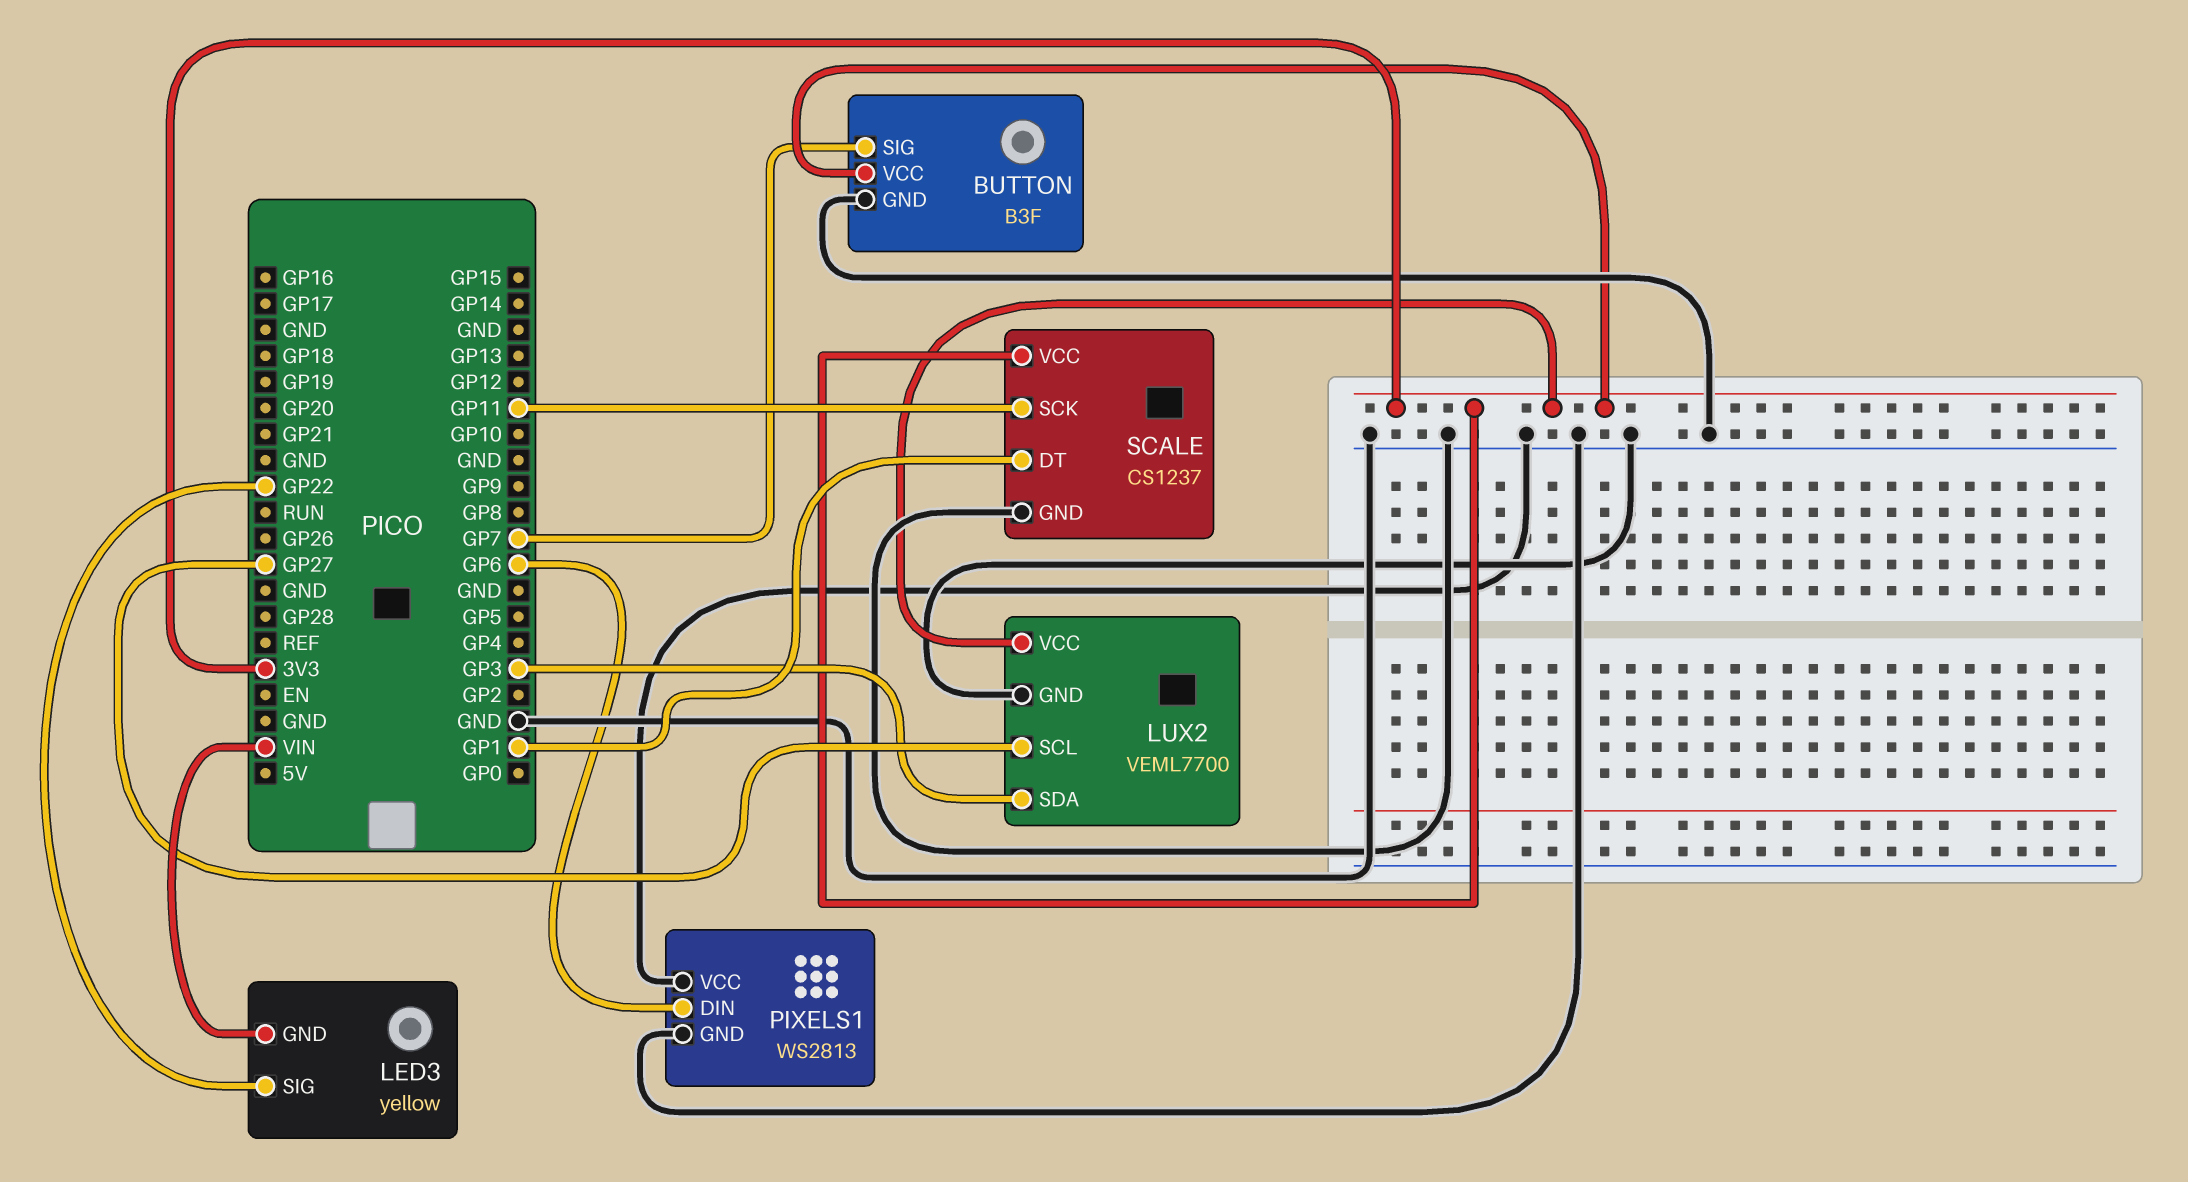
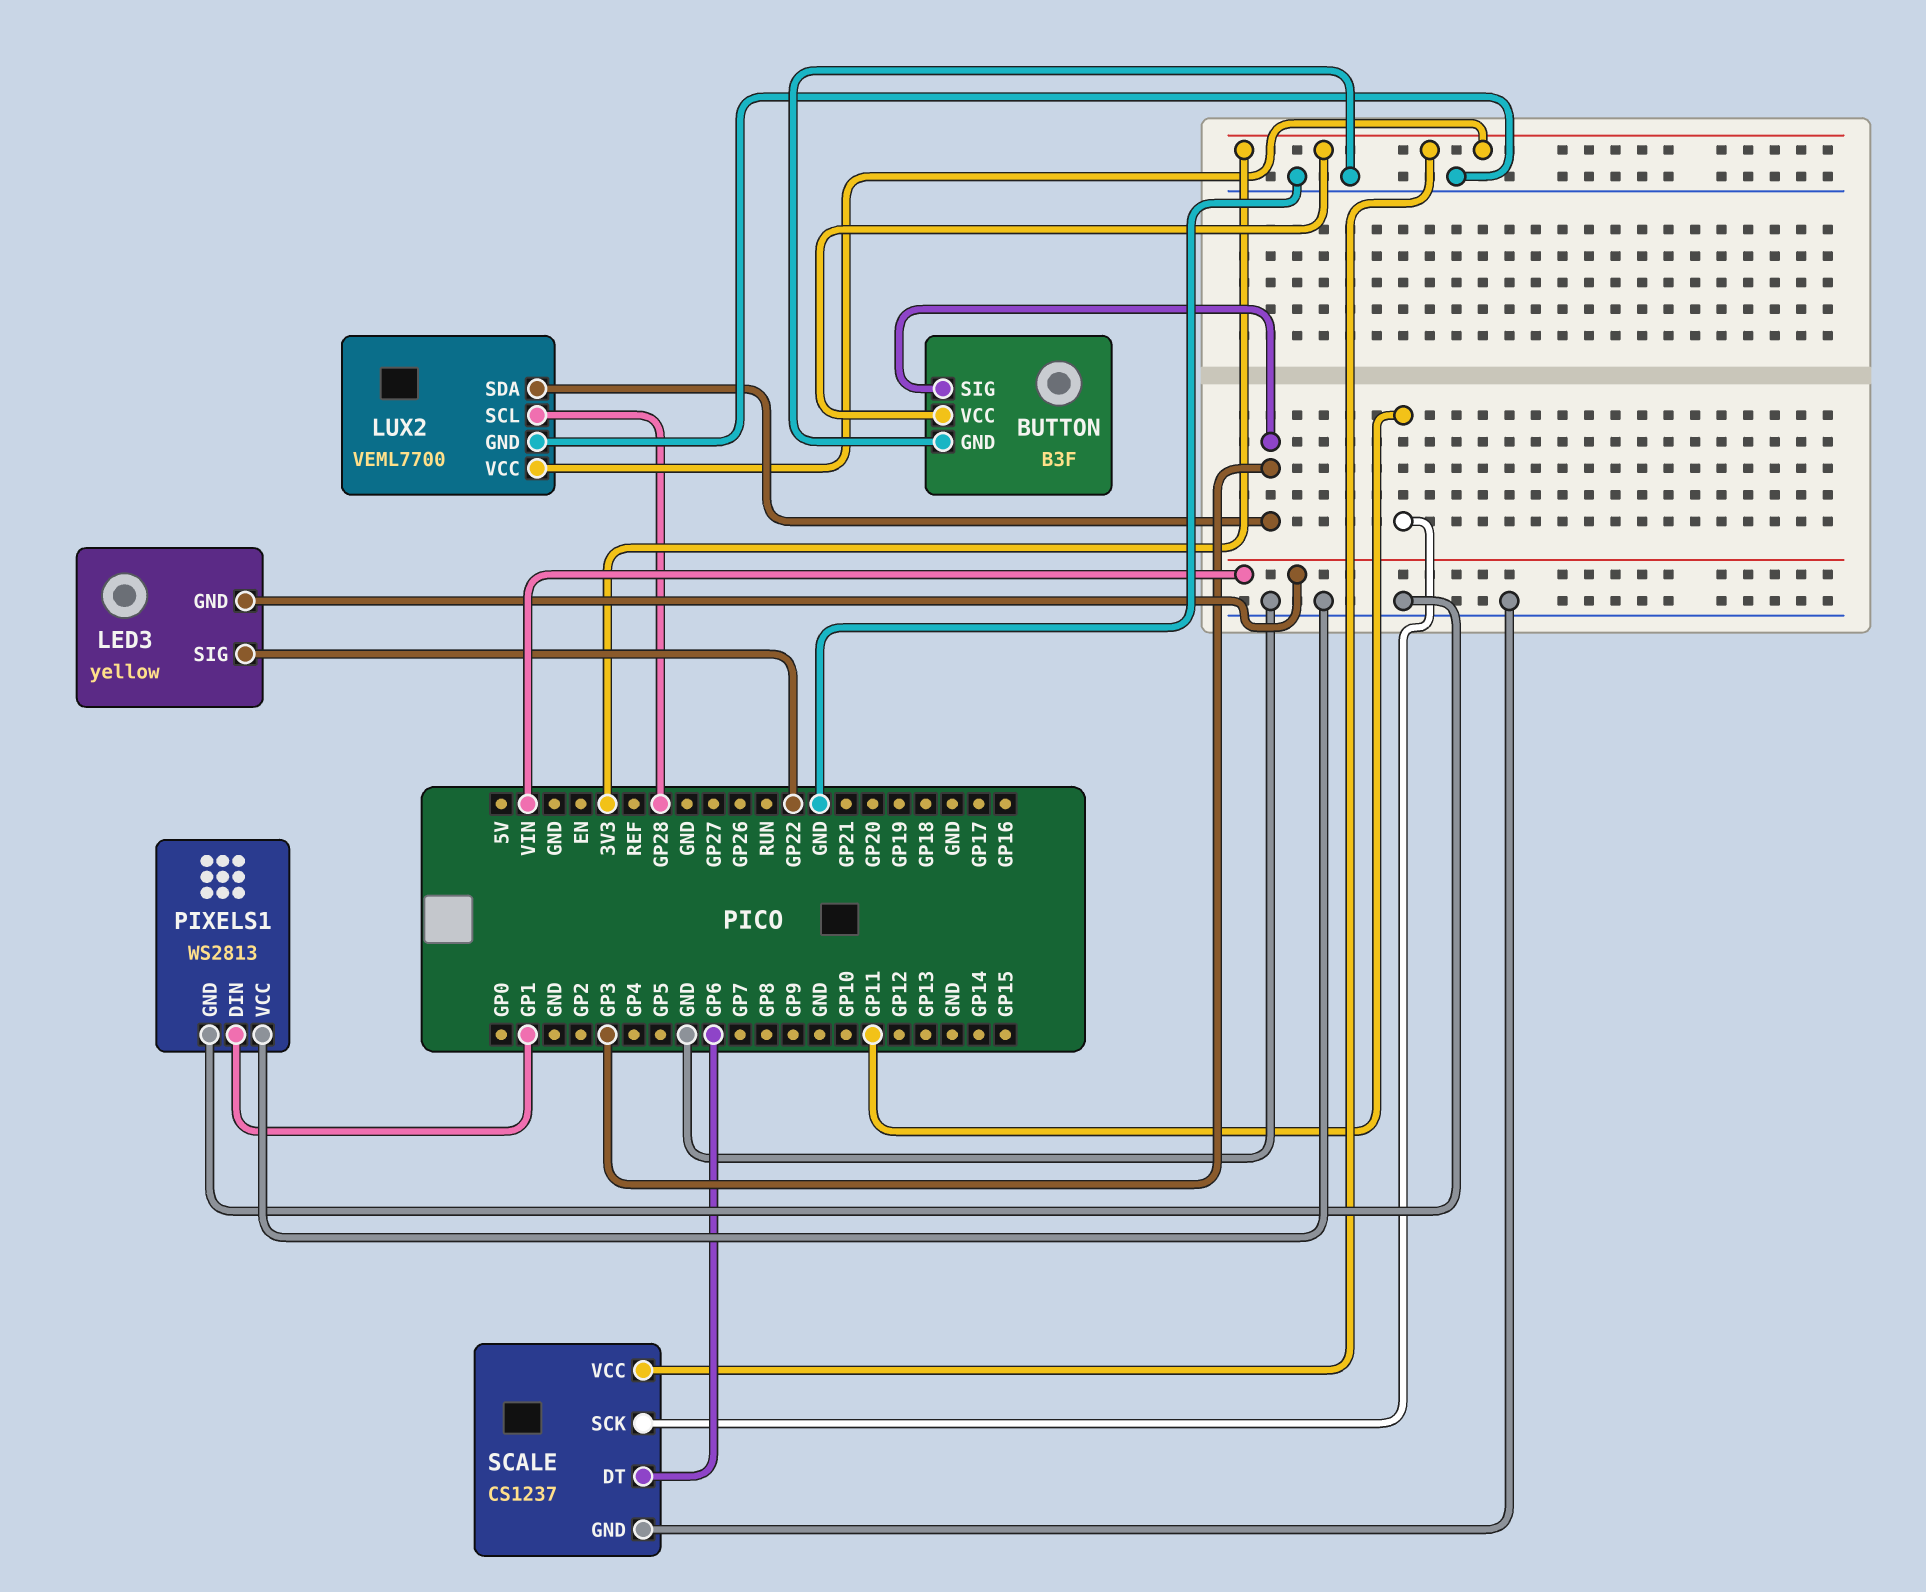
BUTTON pin SIG: GP7 -> GP3
LUX2 pin SCL: GP27 -> GP28
PIXELS1 pin DIN: GP6 -> GP1
SCALE pin DT: GP1 -> GP6

